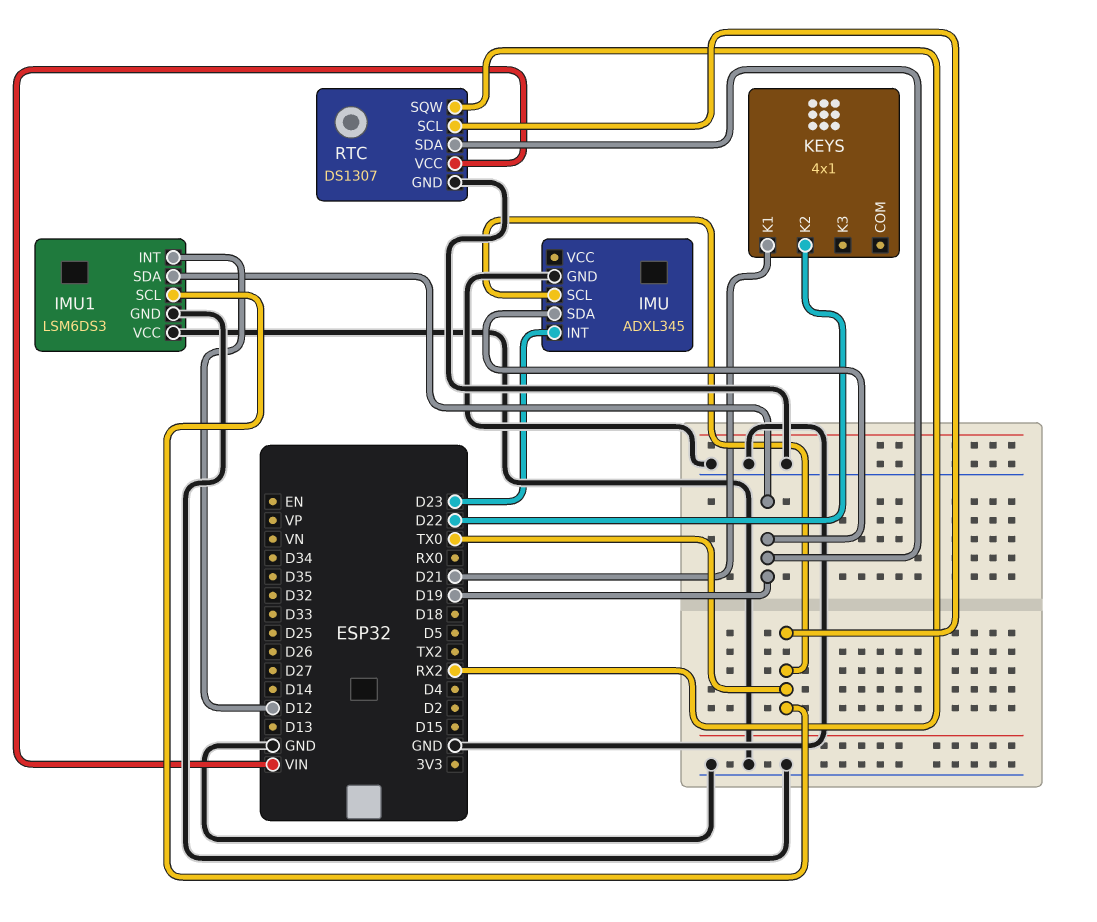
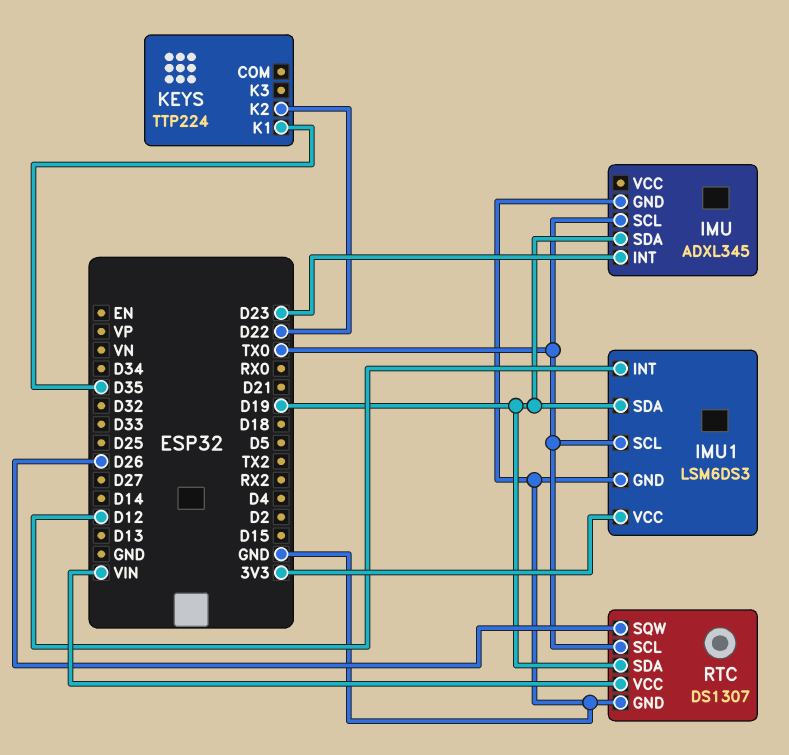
IMU1 pin VCC: GND -> 3V3
KEYS: 4x1 -> TTP224
KEYS pin K1: D21 -> D35
RTC pin SQW: RX2 -> D26

